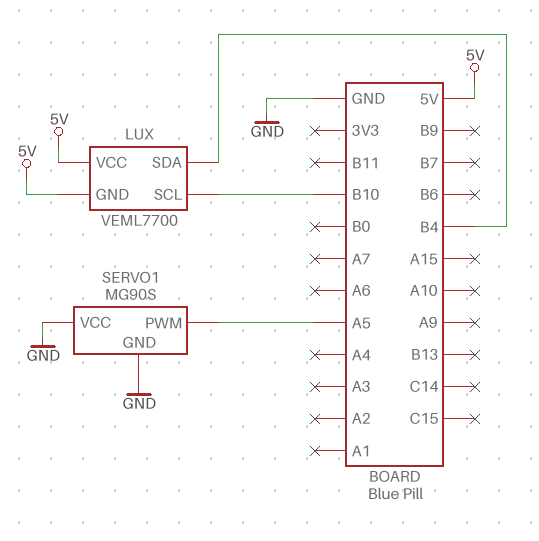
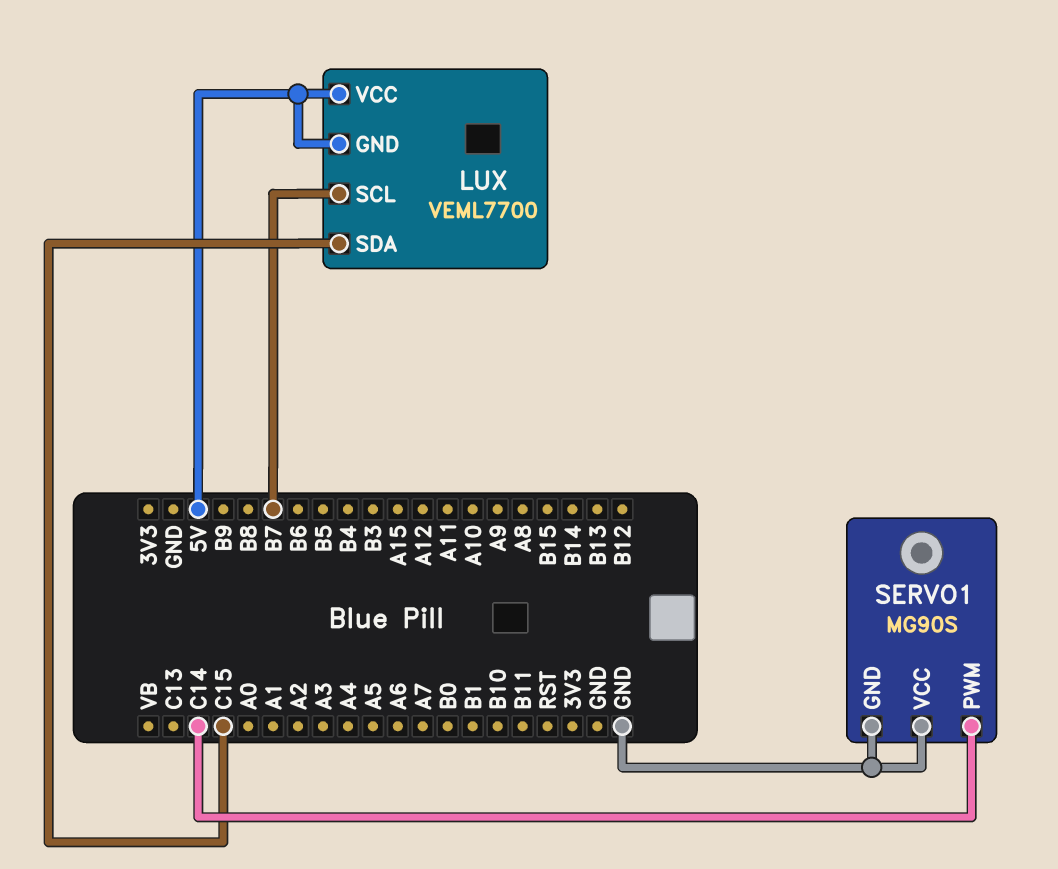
LUX pin SCL: B10 -> B7
LUX pin SDA: B4 -> C15
SERVO1 pin PWM: A5 -> C14

